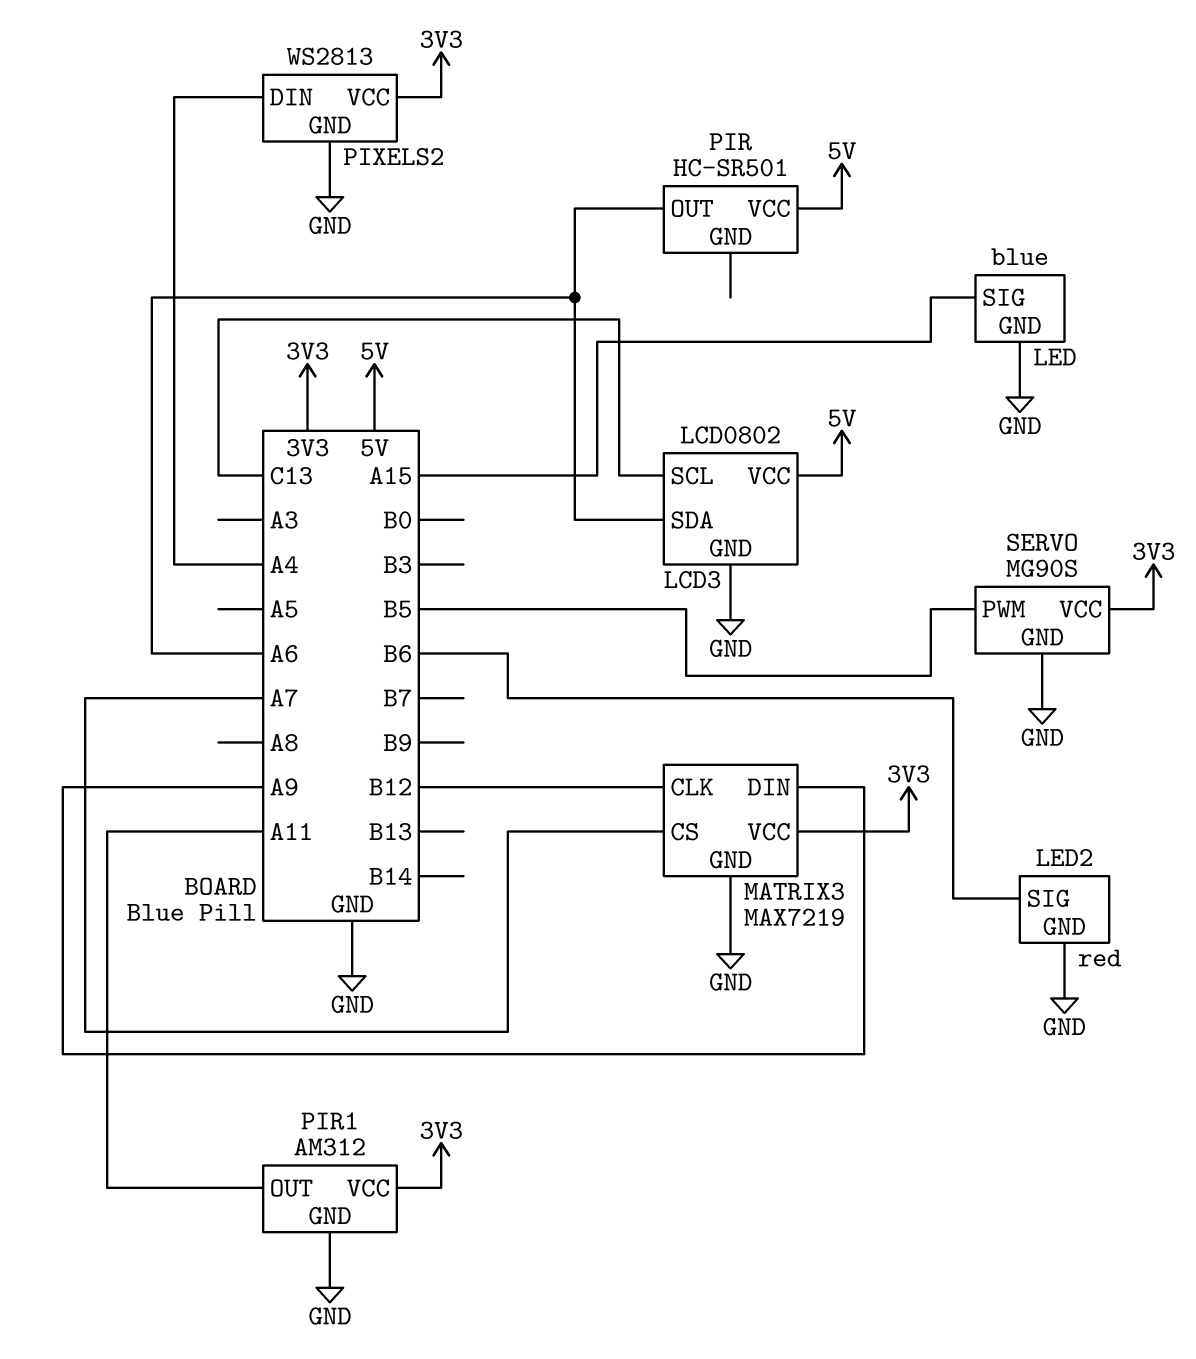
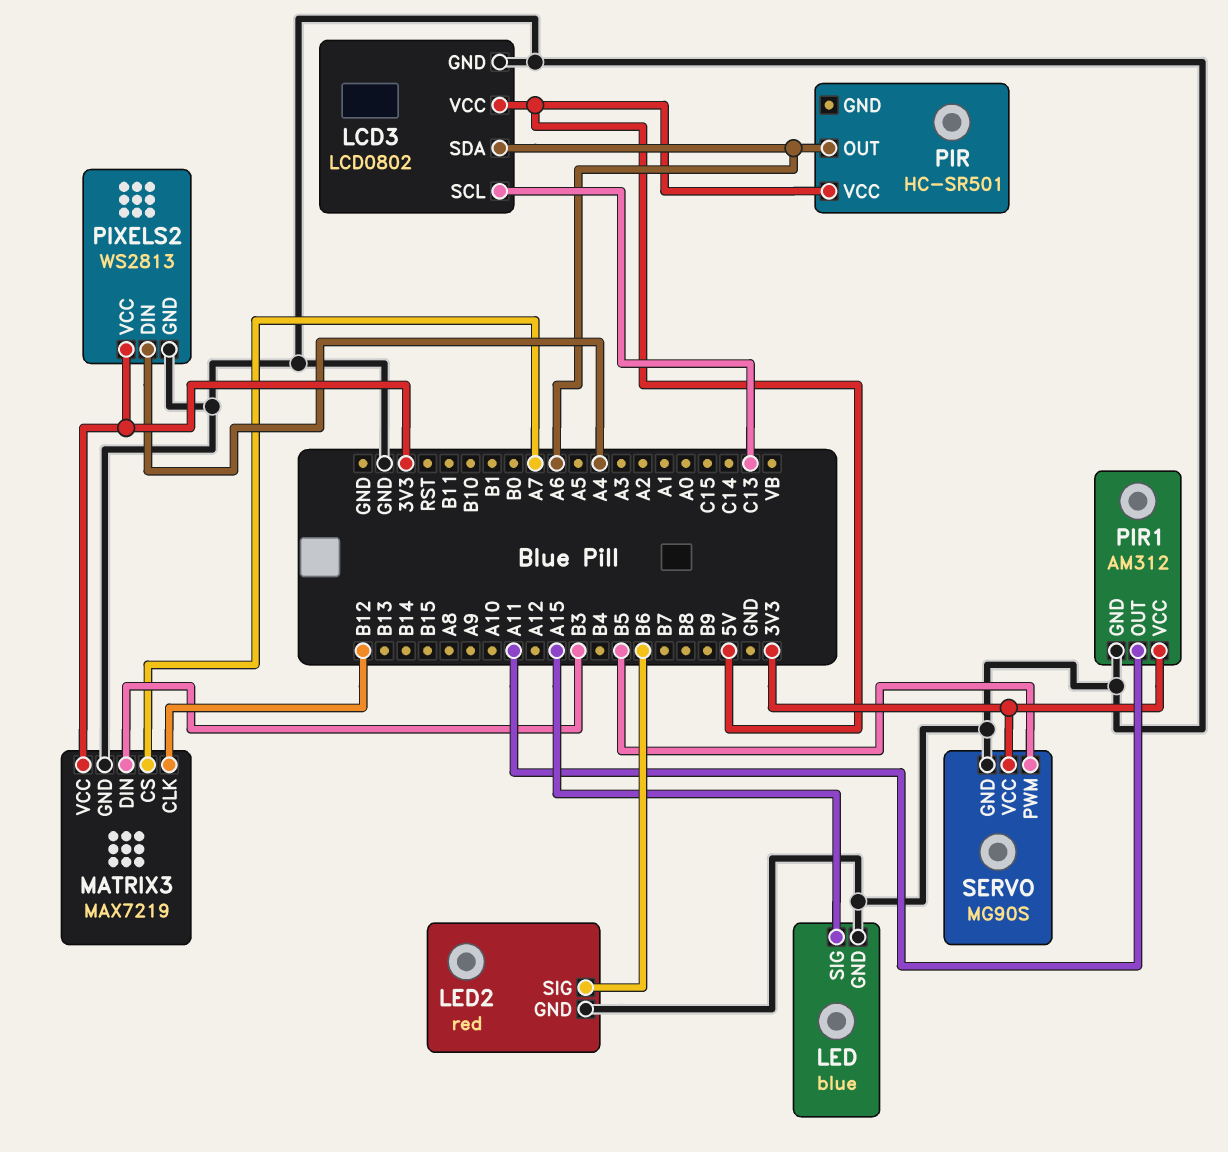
MATRIX3 pin DIN: A9 -> B3

